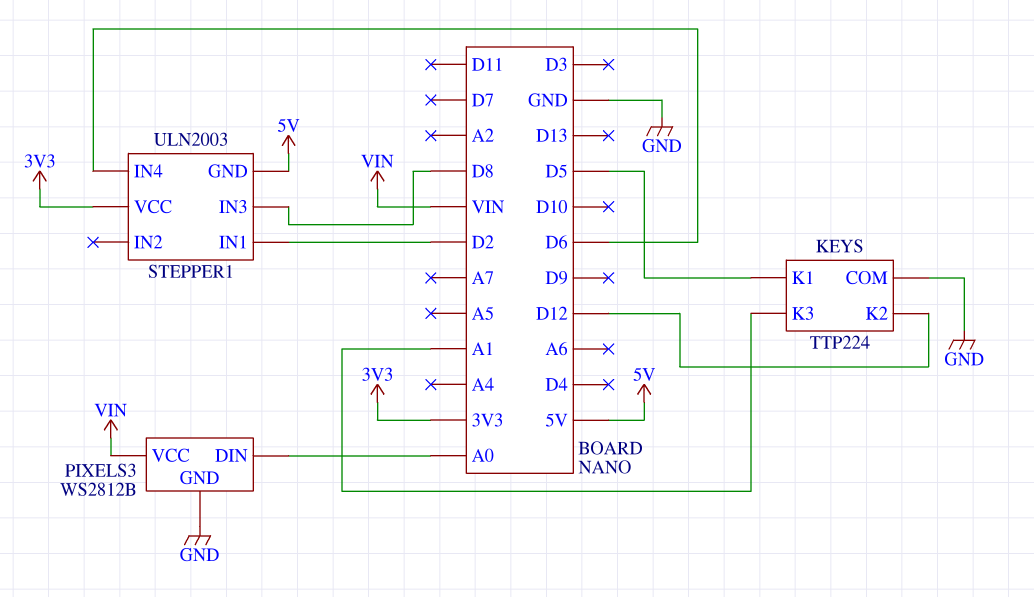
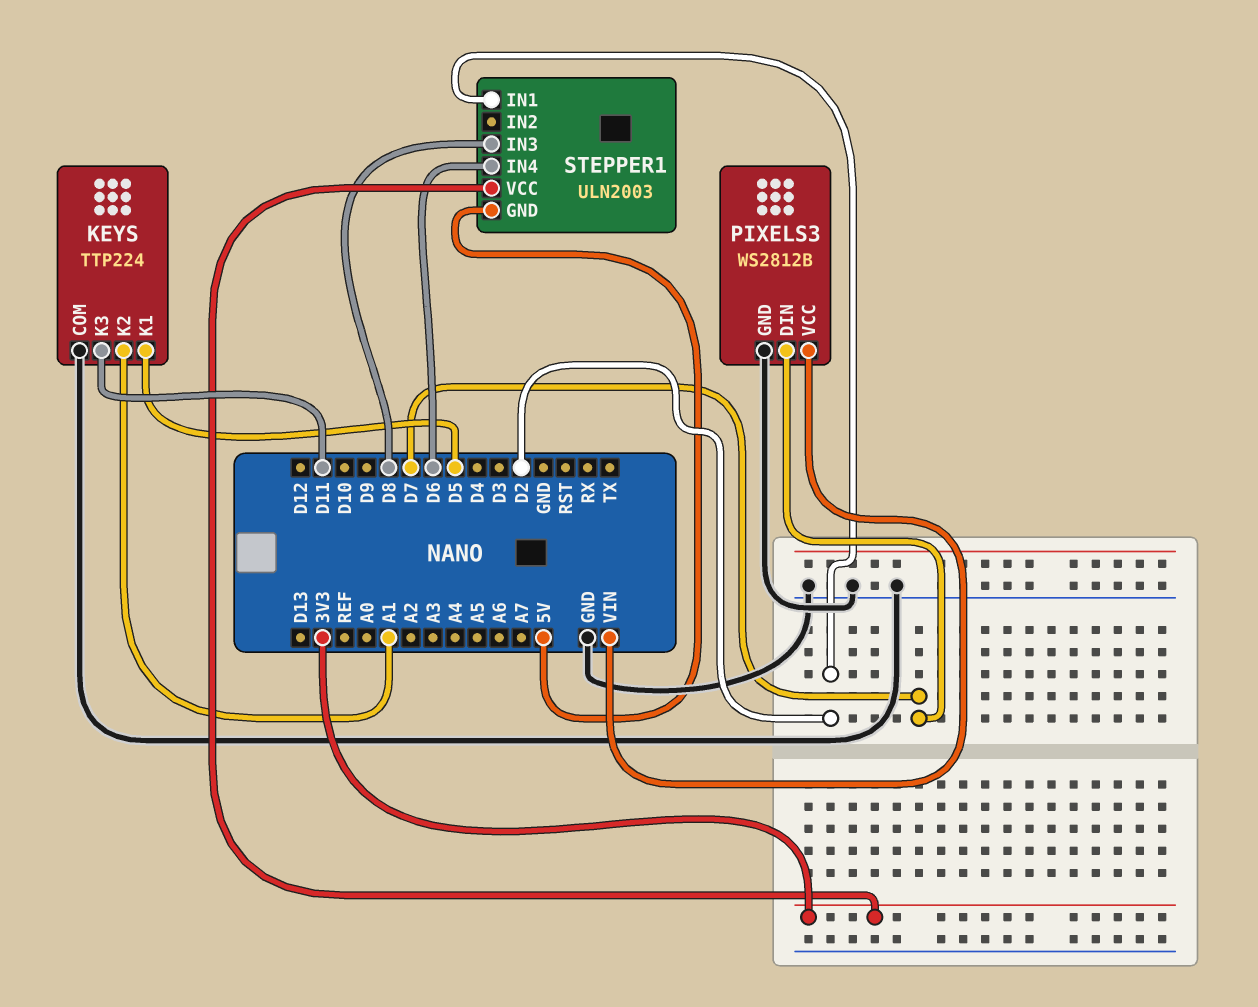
KEYS pin K2: D12 -> A1
KEYS pin K3: A1 -> D11
PIXELS3 pin DIN: A0 -> D7

